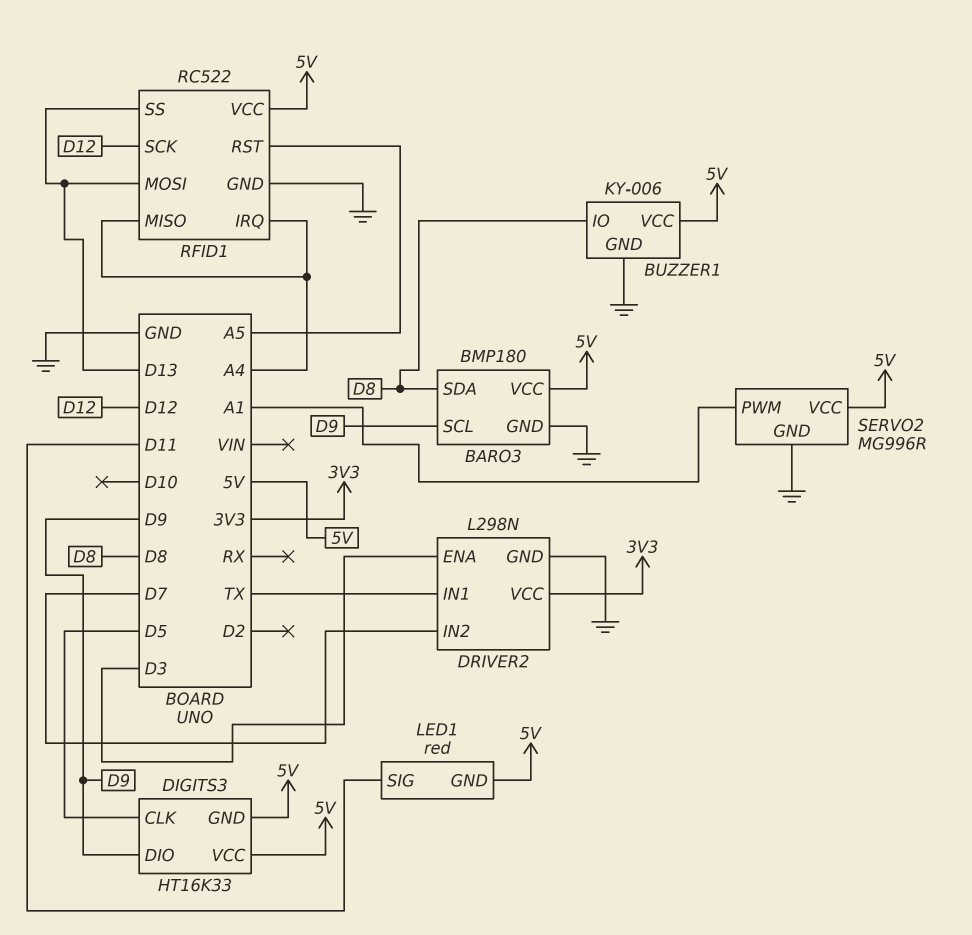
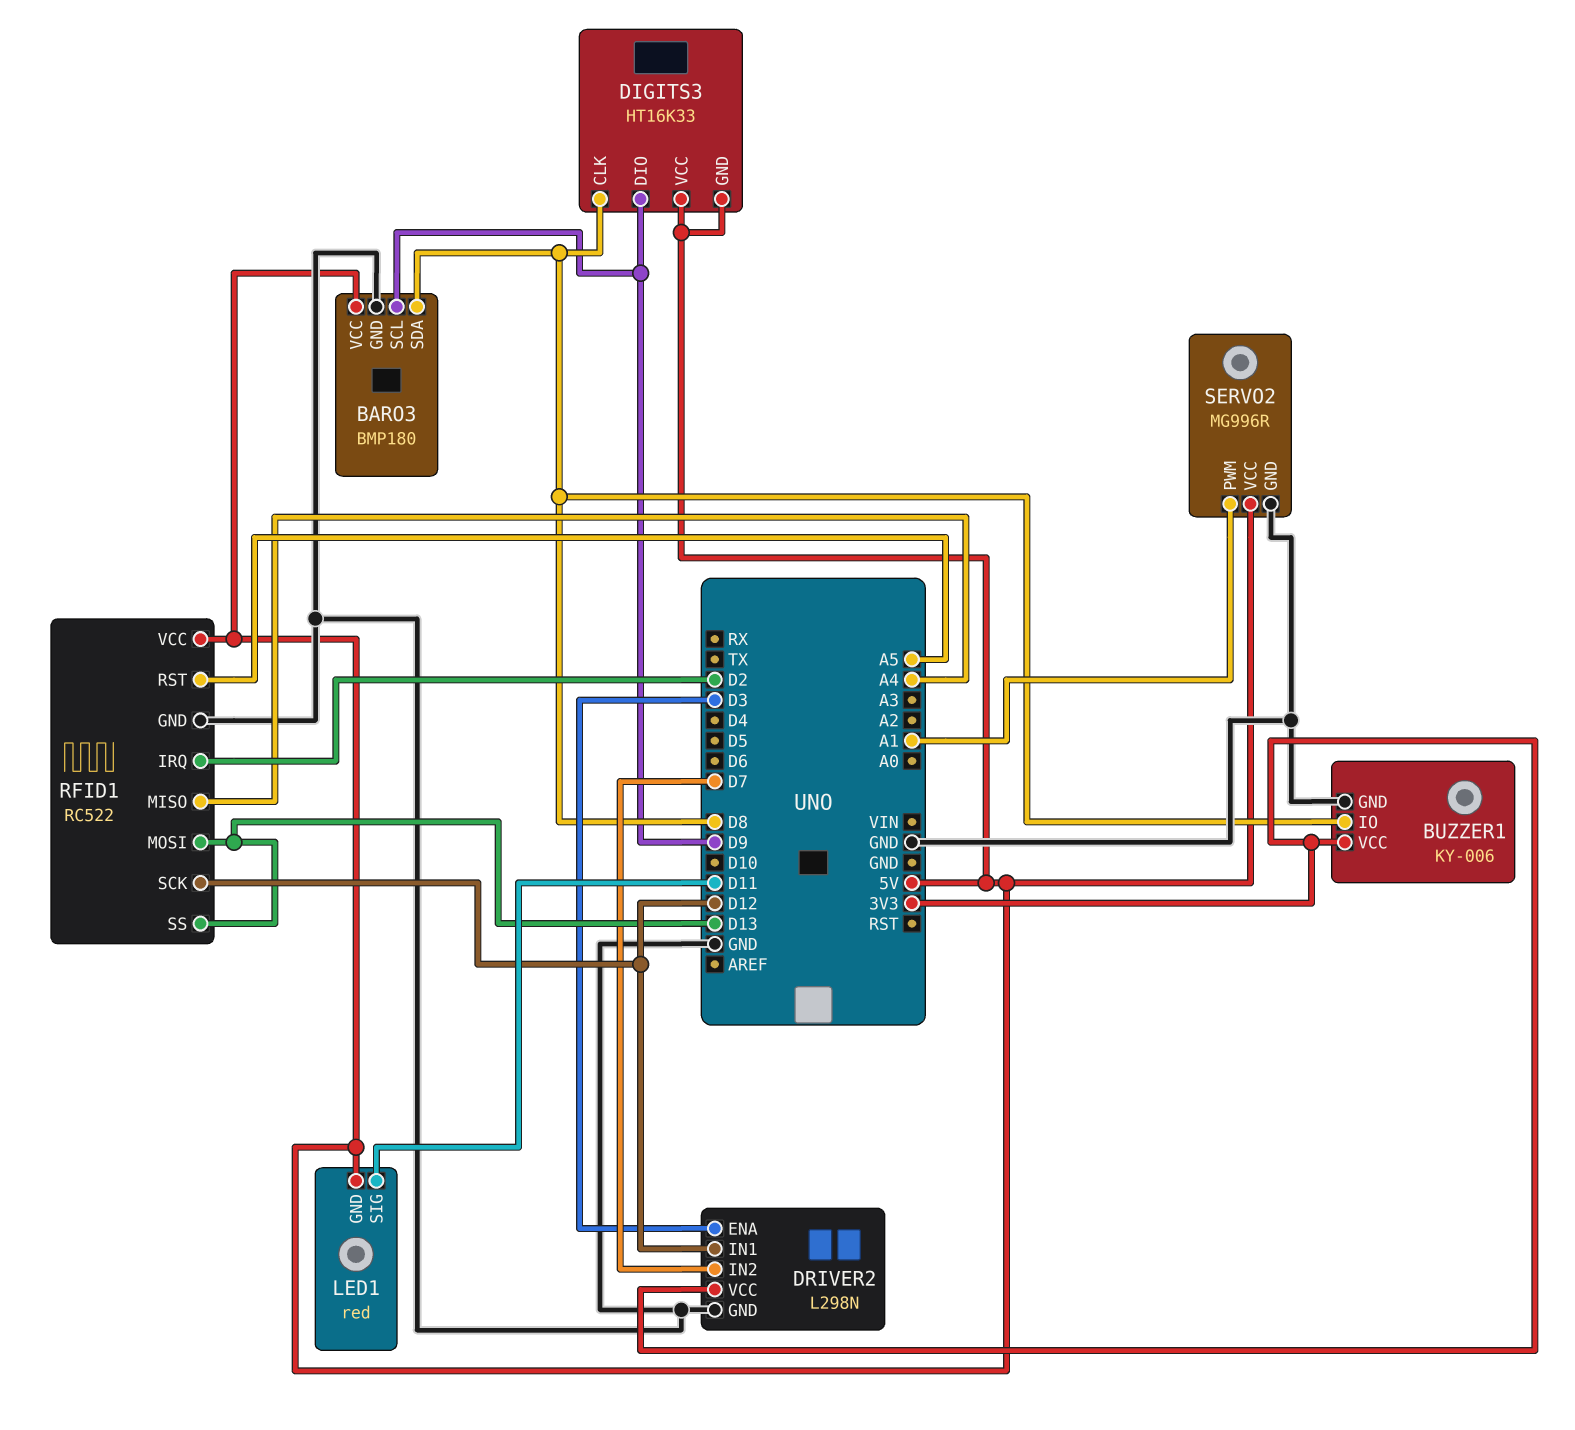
BUZZER1 pin VCC: 5V -> 3V3
DIGITS3 pin CLK: D5 -> D8
DRIVER2 pin IN1: TX -> D12
RFID1 pin IRQ: A4 -> D2

